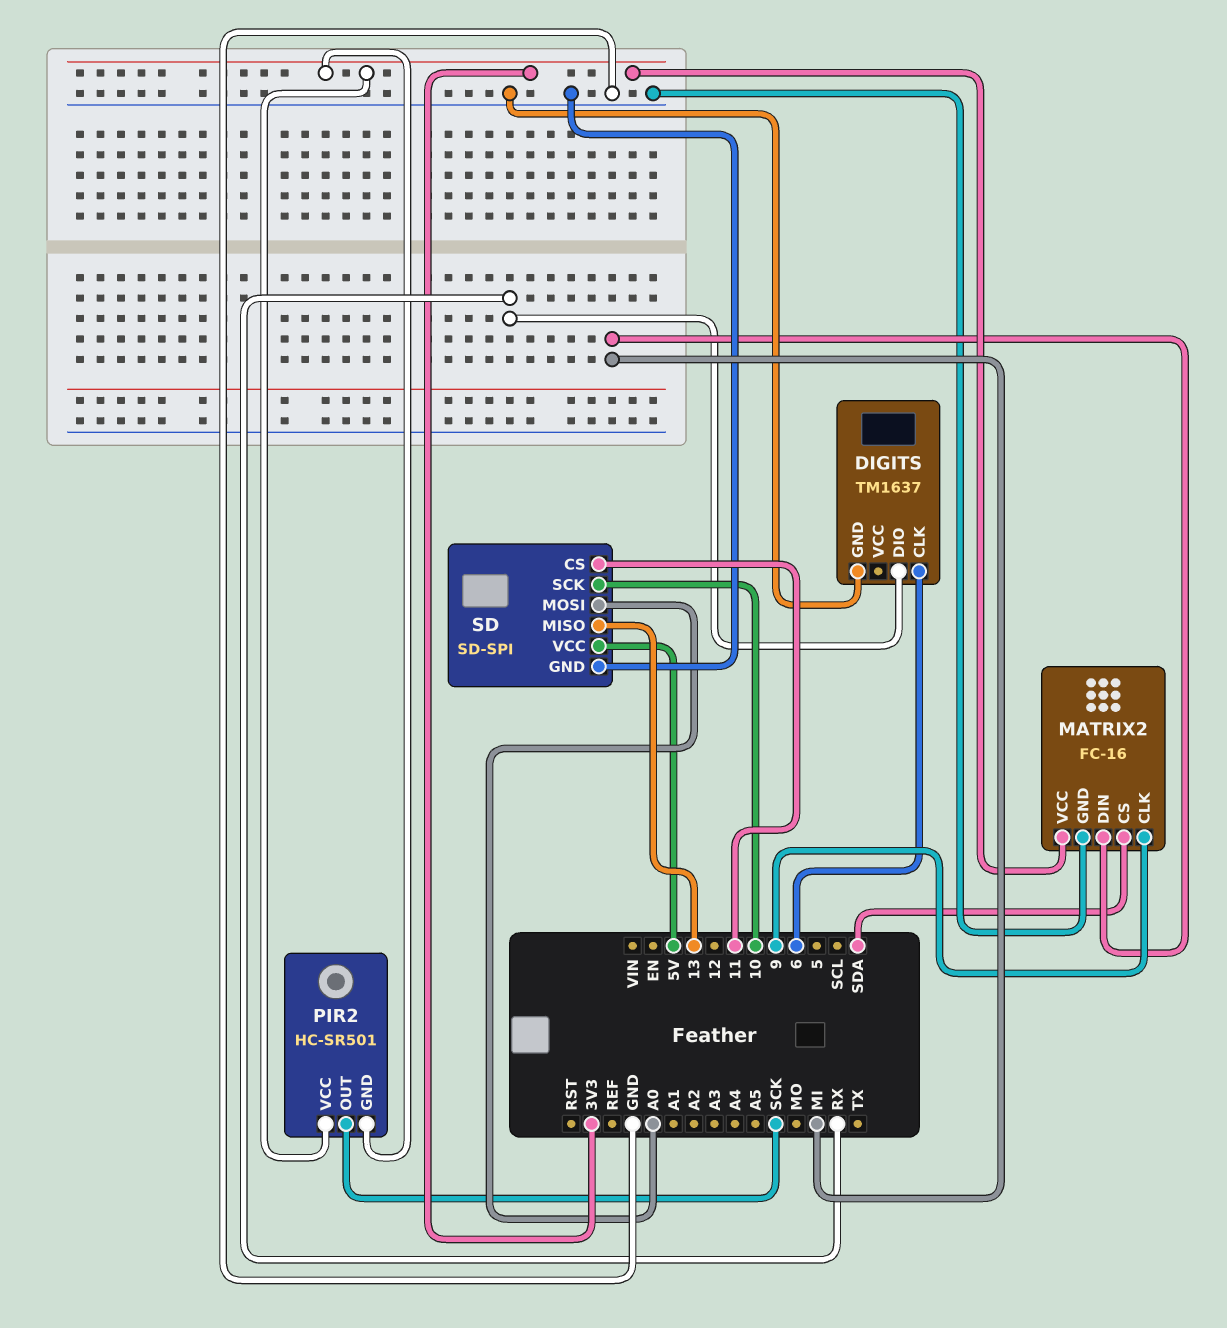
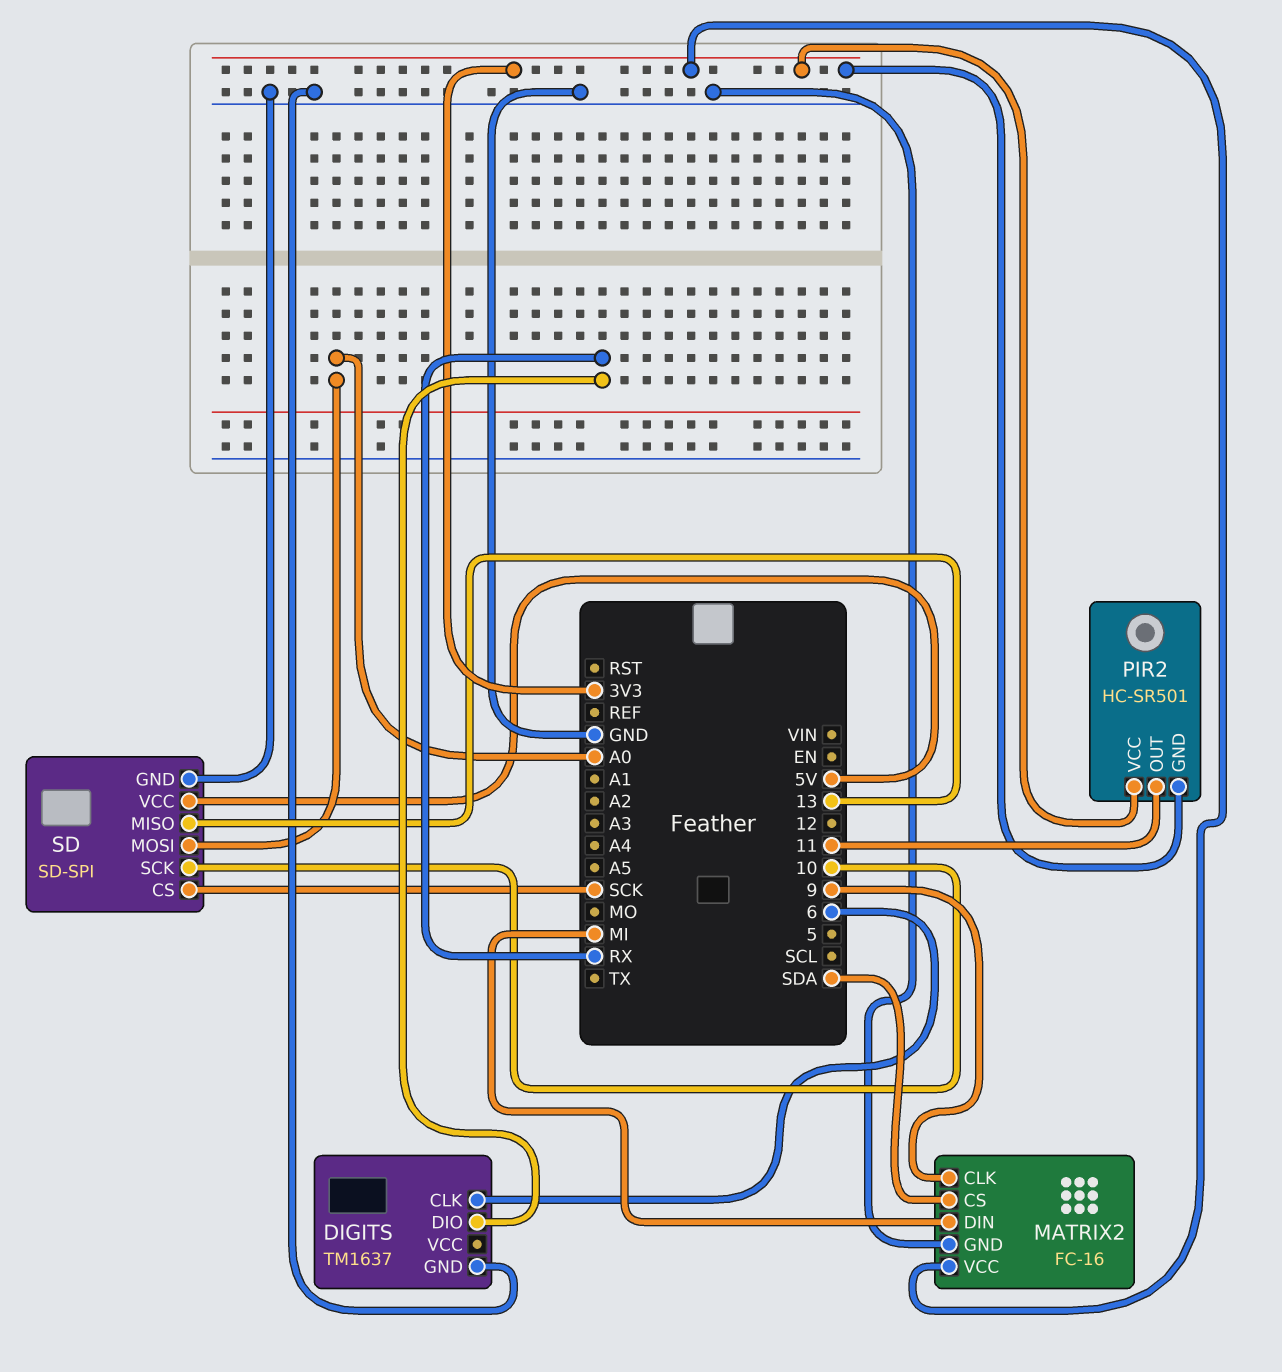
PIR2 pin OUT: SCK -> 11
SD pin CS: 11 -> SCK

